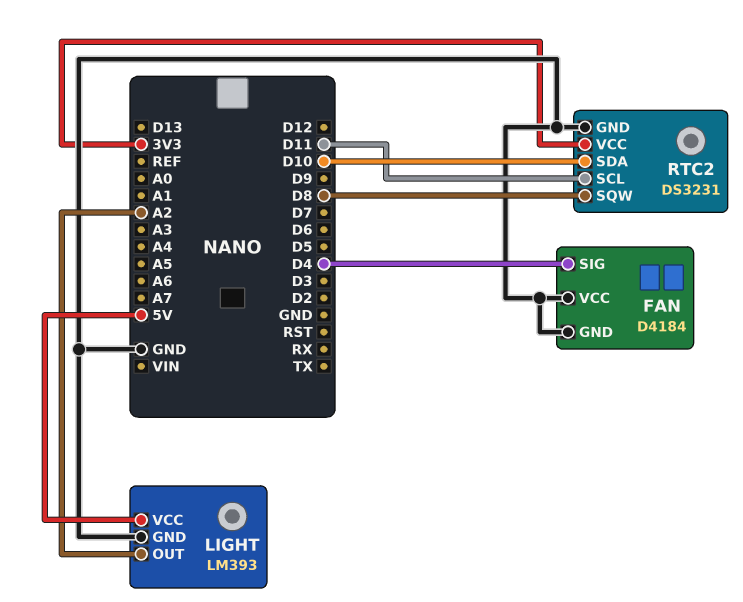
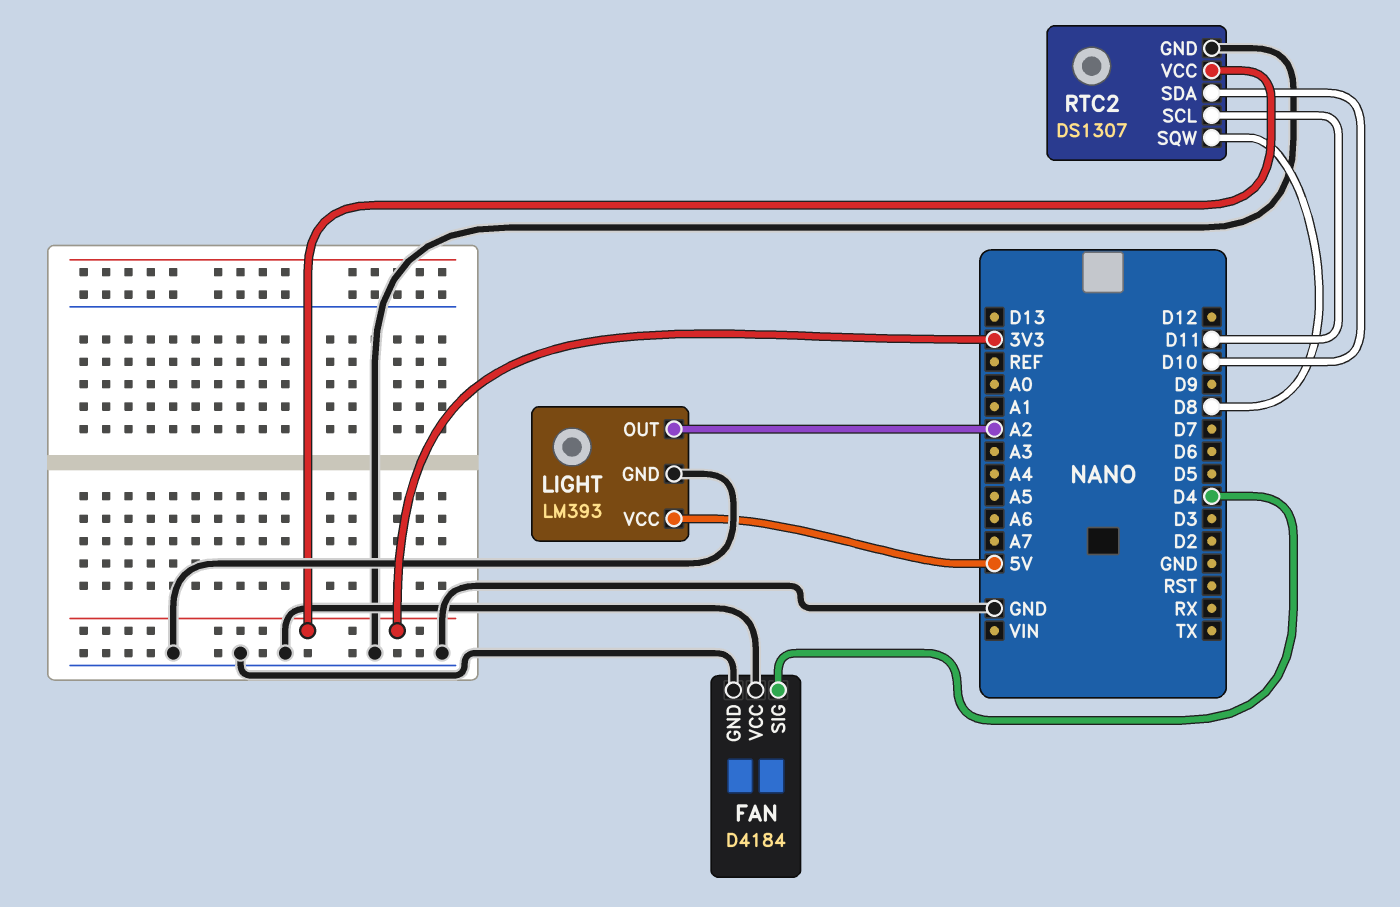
RTC2: DS3231 -> DS1307

